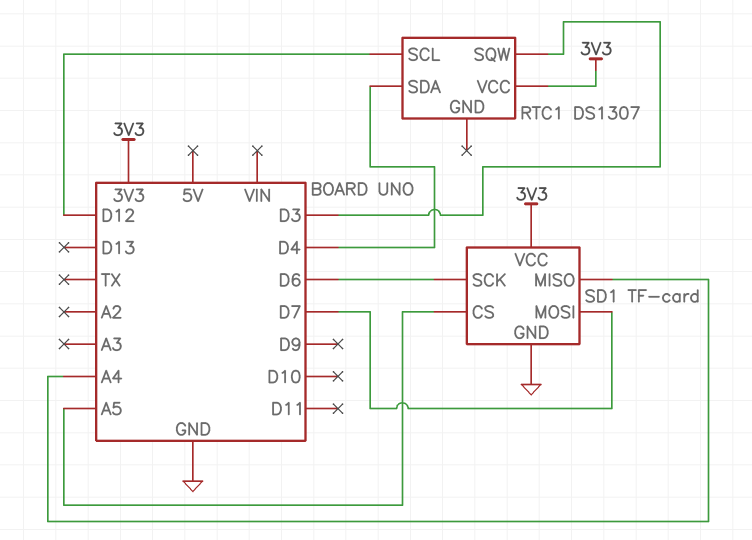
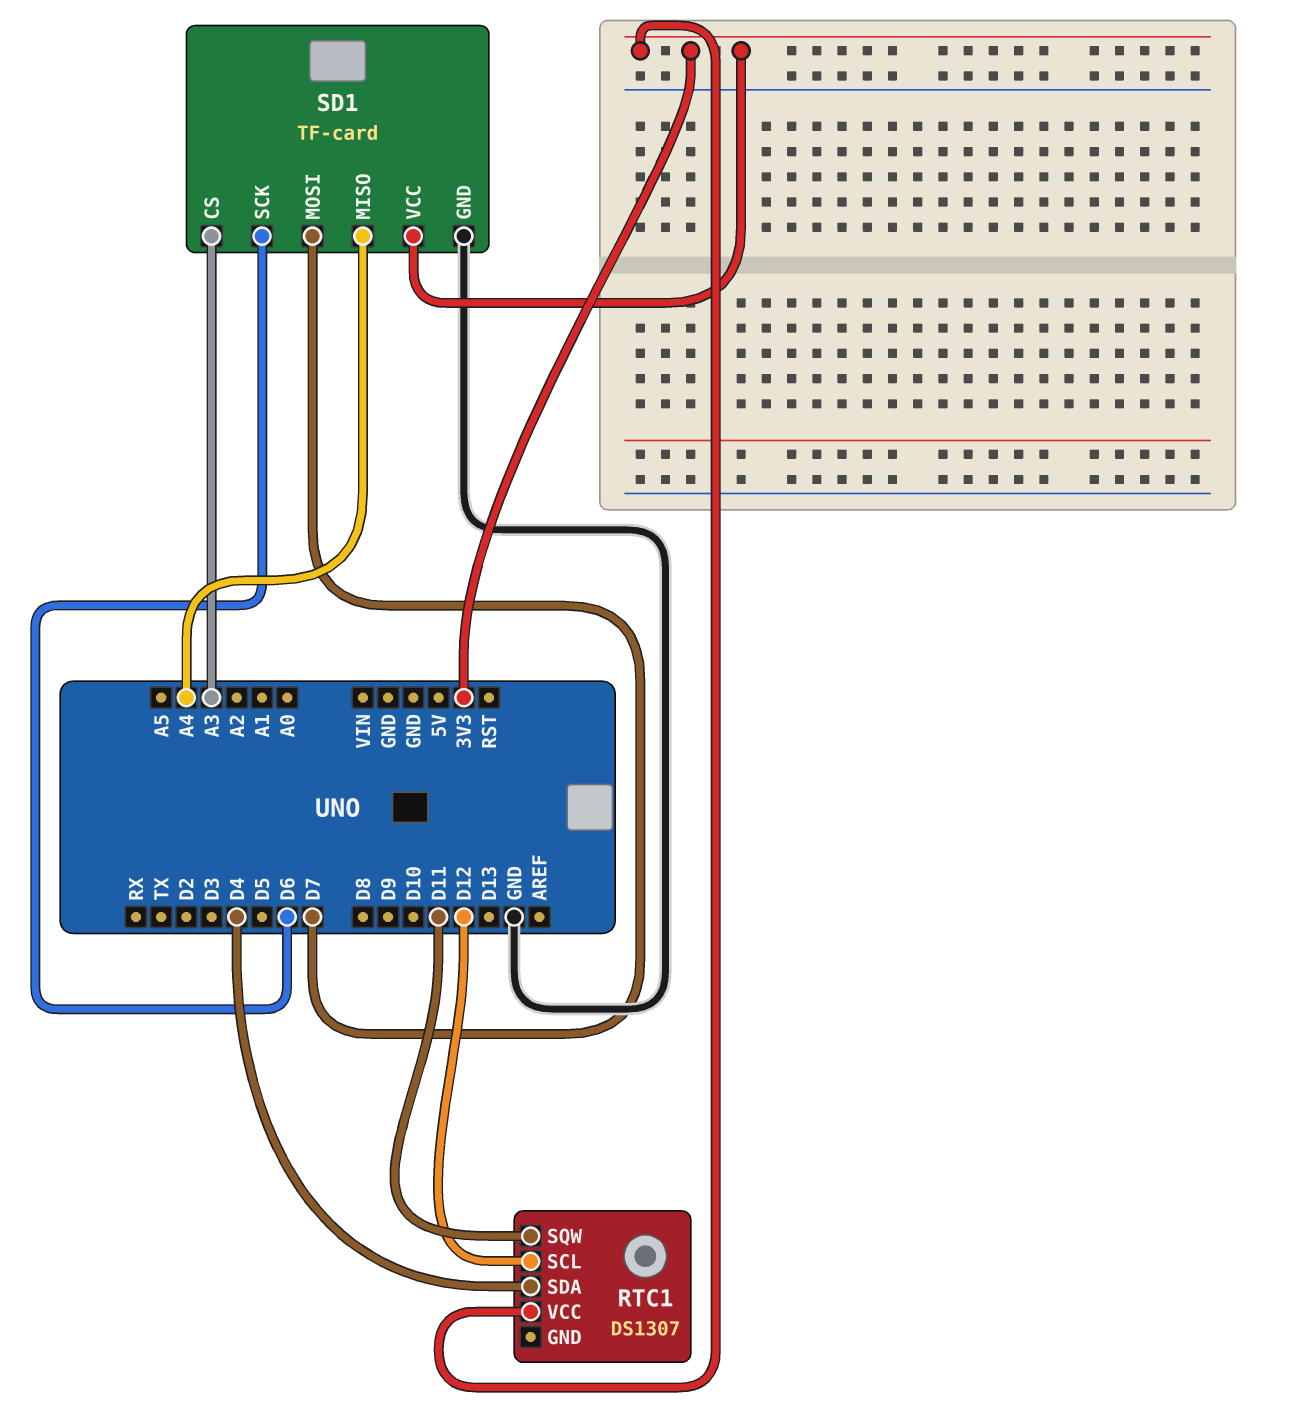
RTC1 pin SQW: D3 -> D11
SD1 pin CS: A5 -> A3

